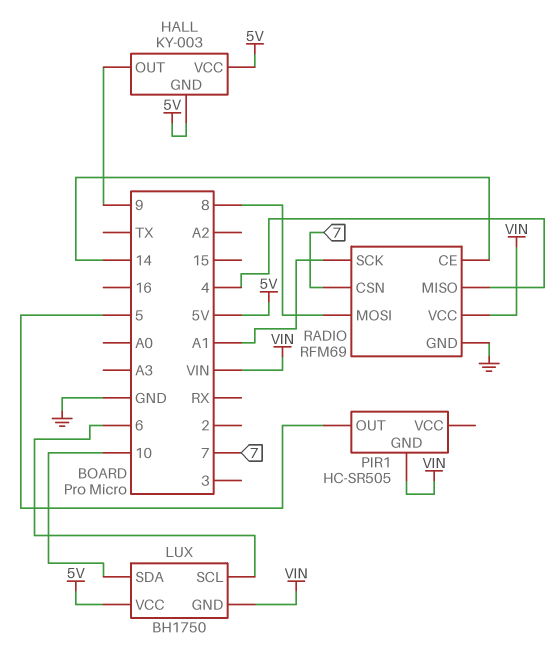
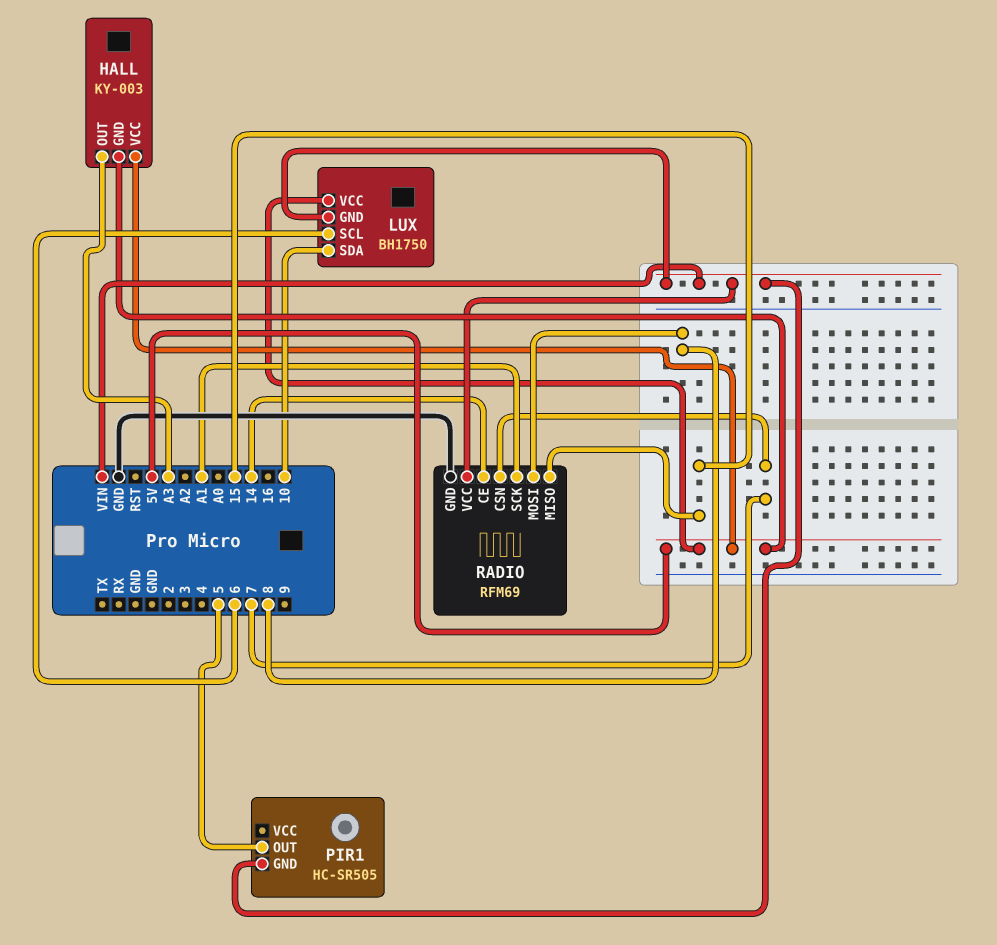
HALL pin OUT: 9 -> A3
RADIO pin MISO: 4 -> 15

